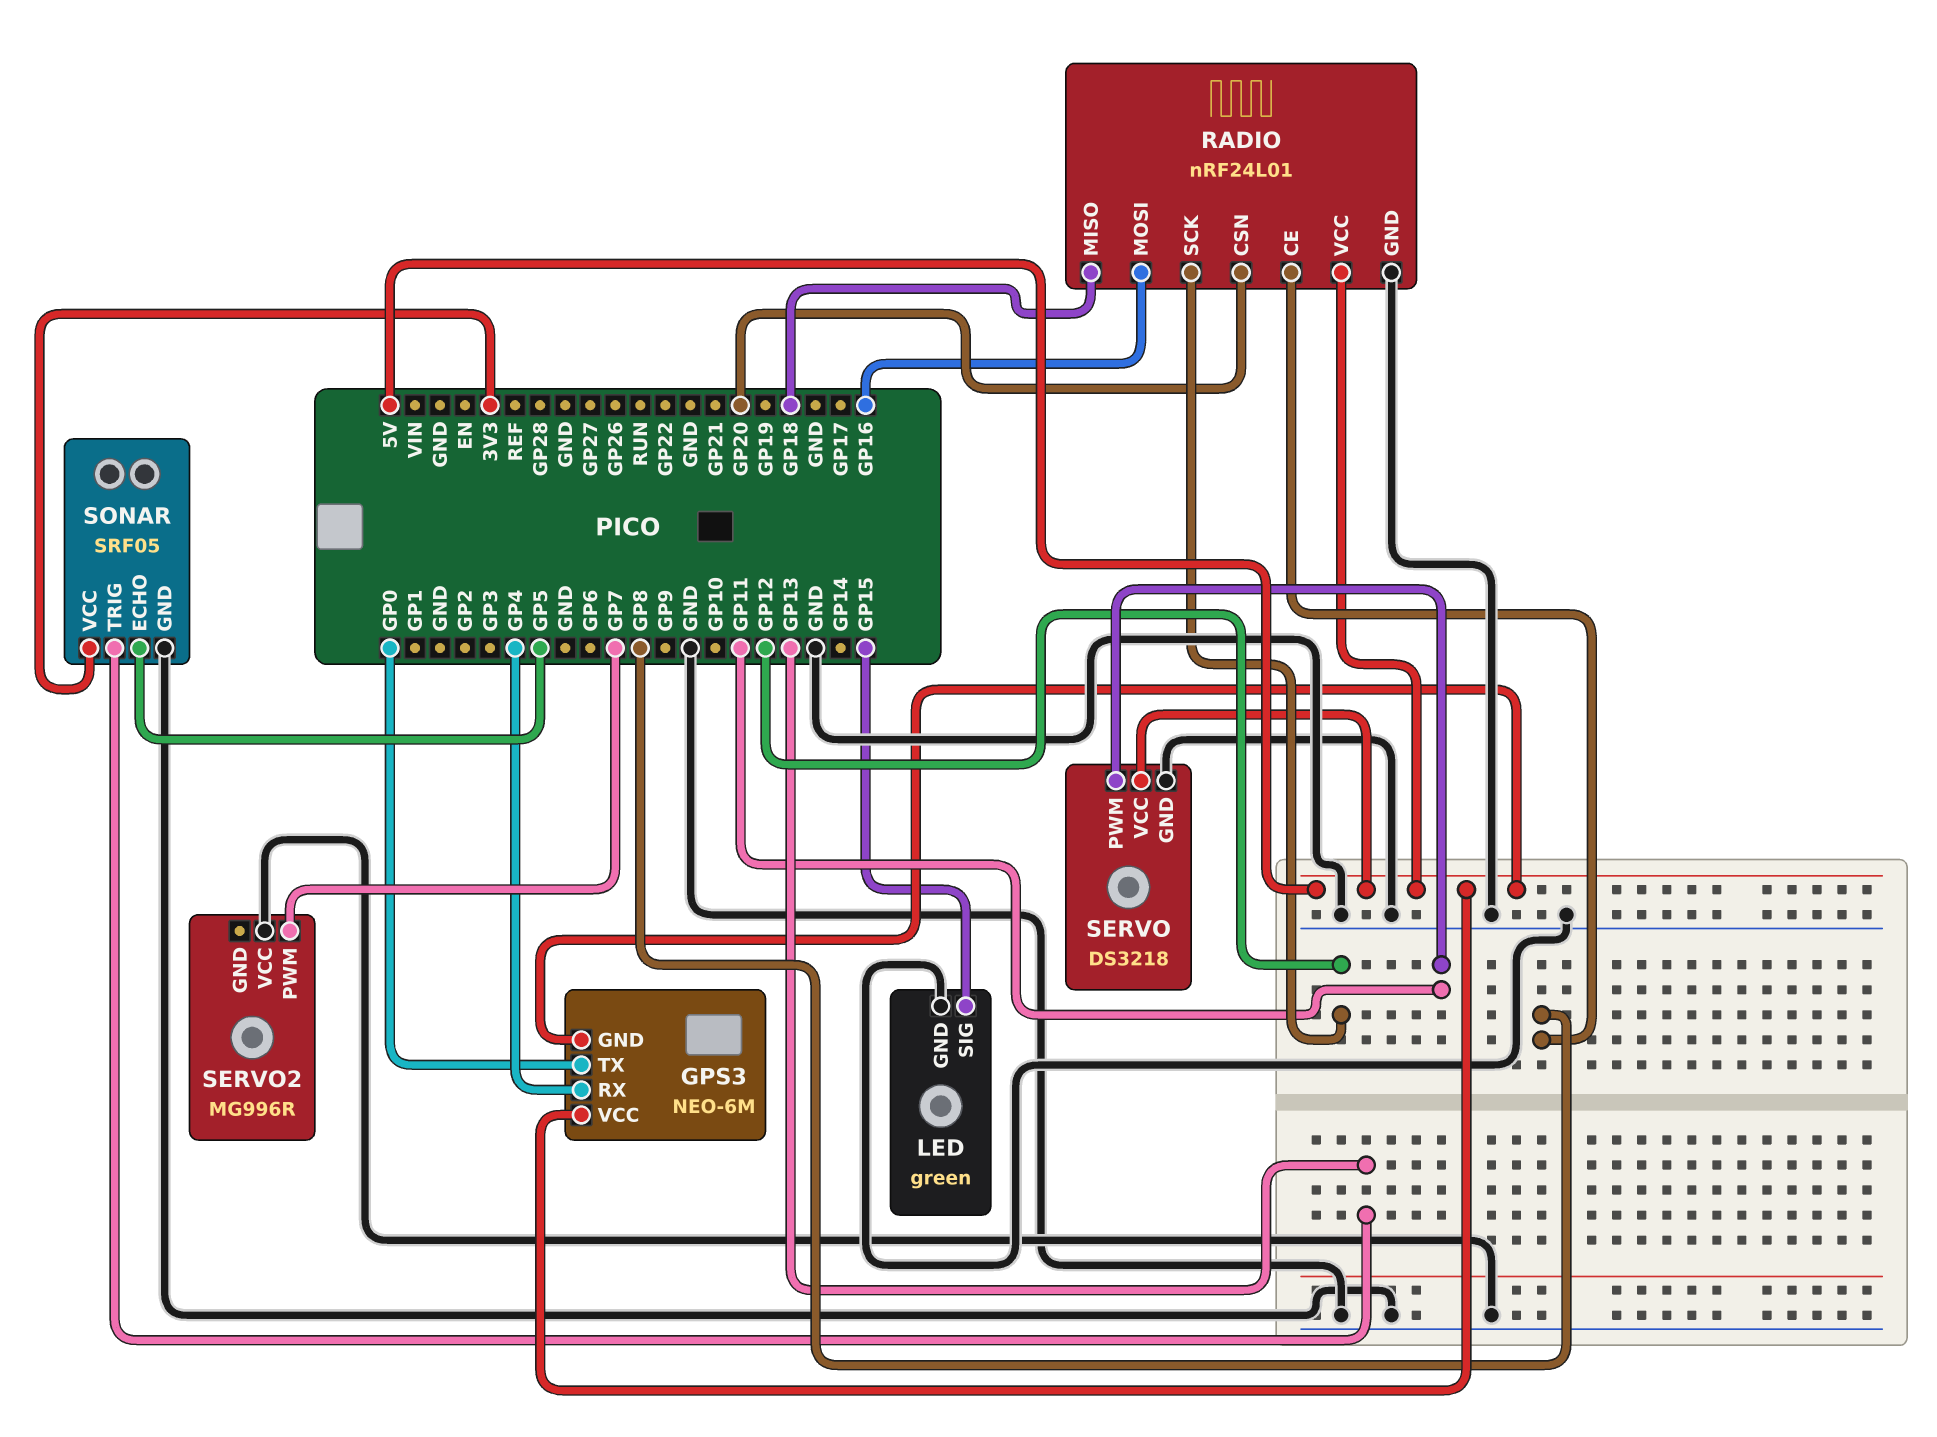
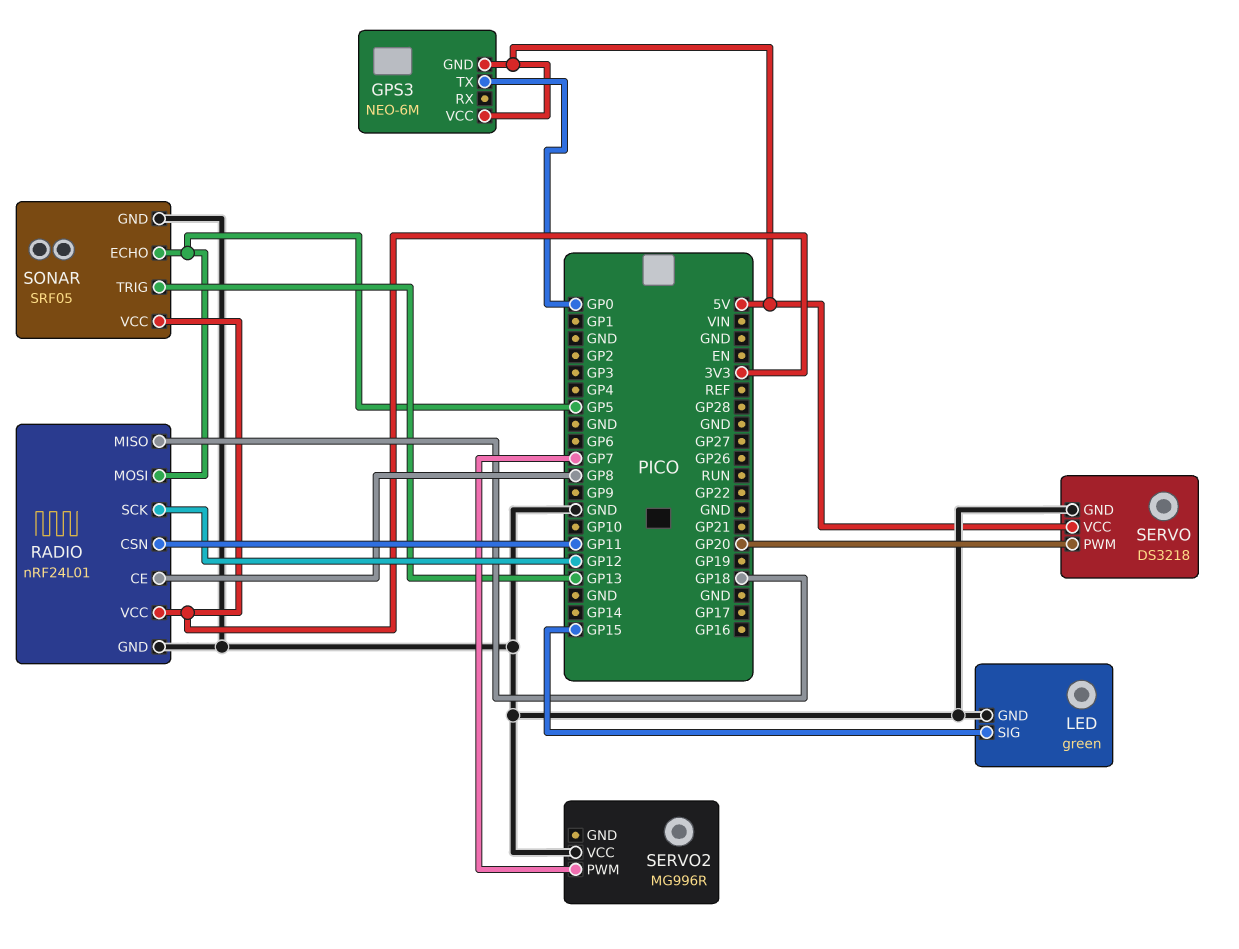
GPS3 pin RX: GP4 -> none
RADIO pin CSN: GP20 -> GP11
RADIO pin MOSI: GP16 -> GP5
RADIO pin VCC: 5V -> 3V3
SERVO pin PWM: GP11 -> GP20

